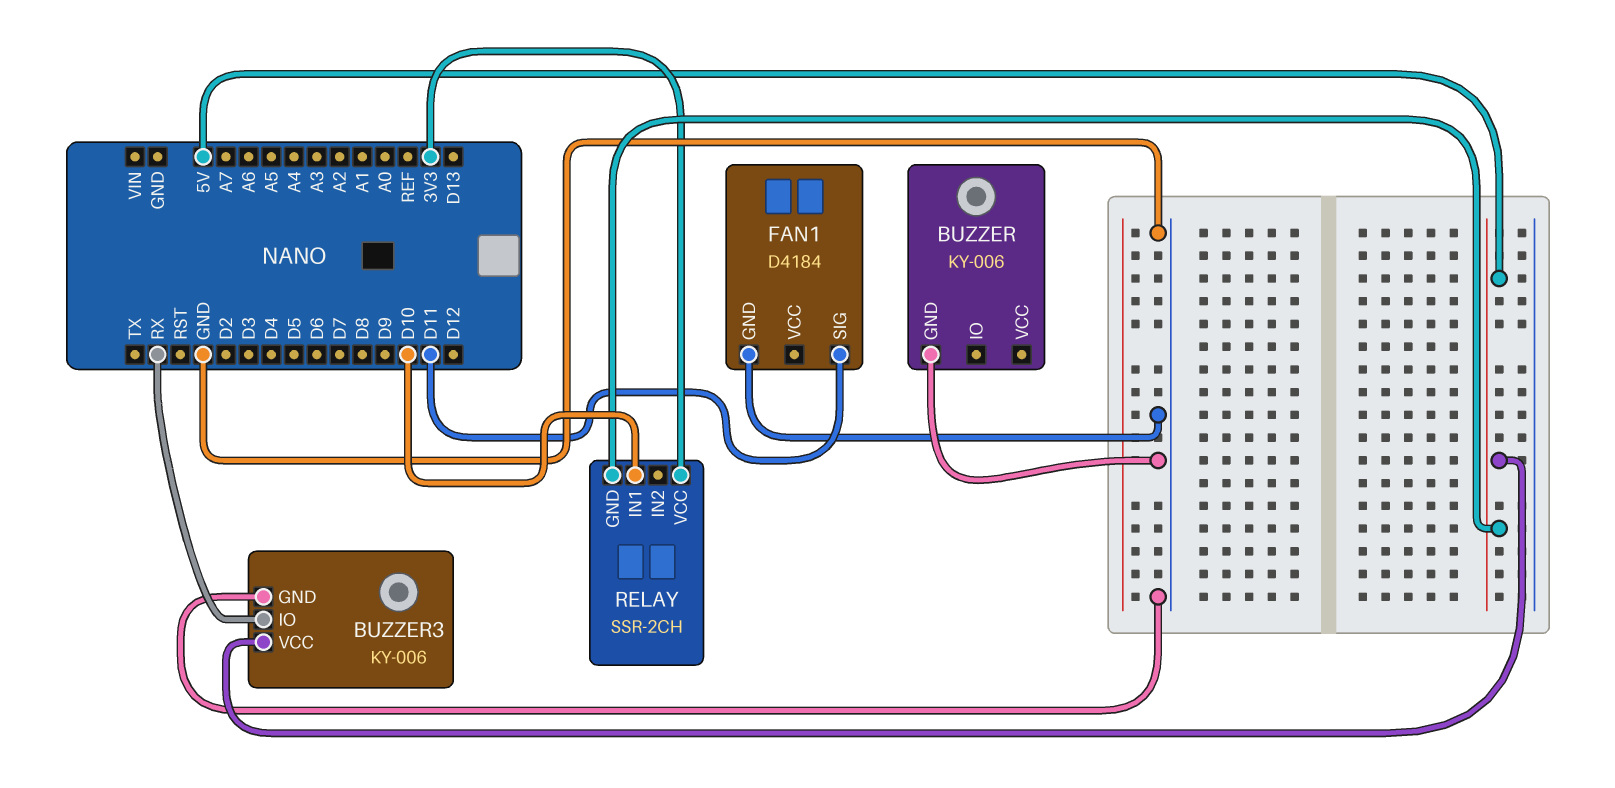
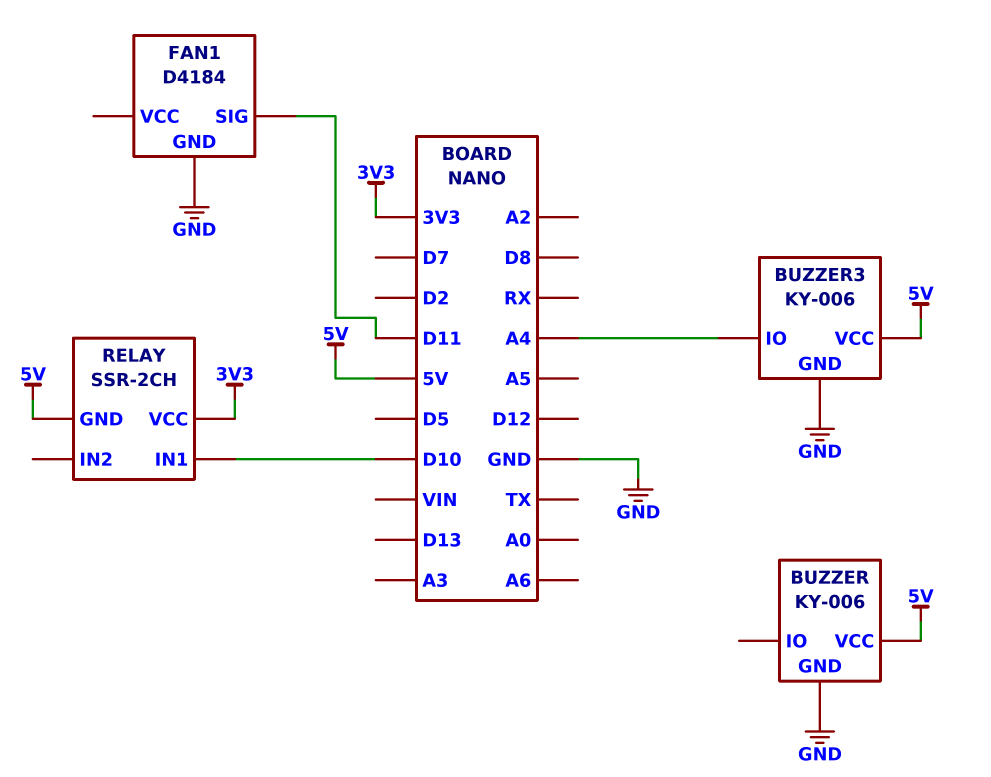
BUZZER pin VCC: none -> 5V
BUZZER3 pin IO: RX -> A4

